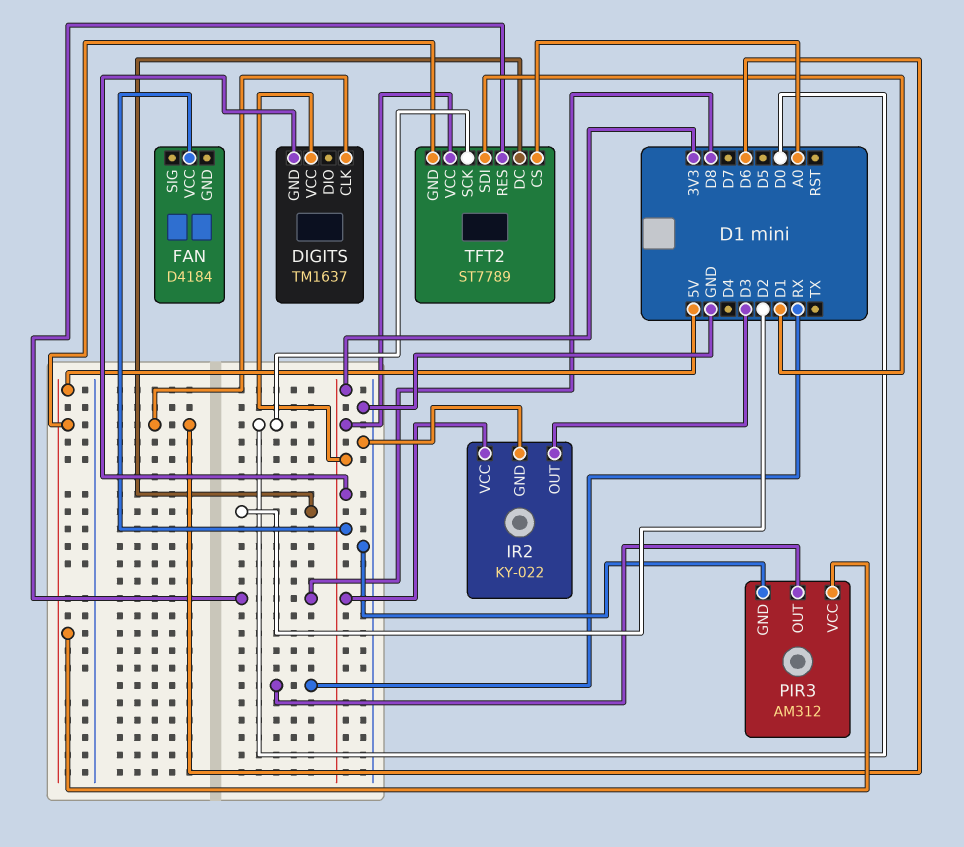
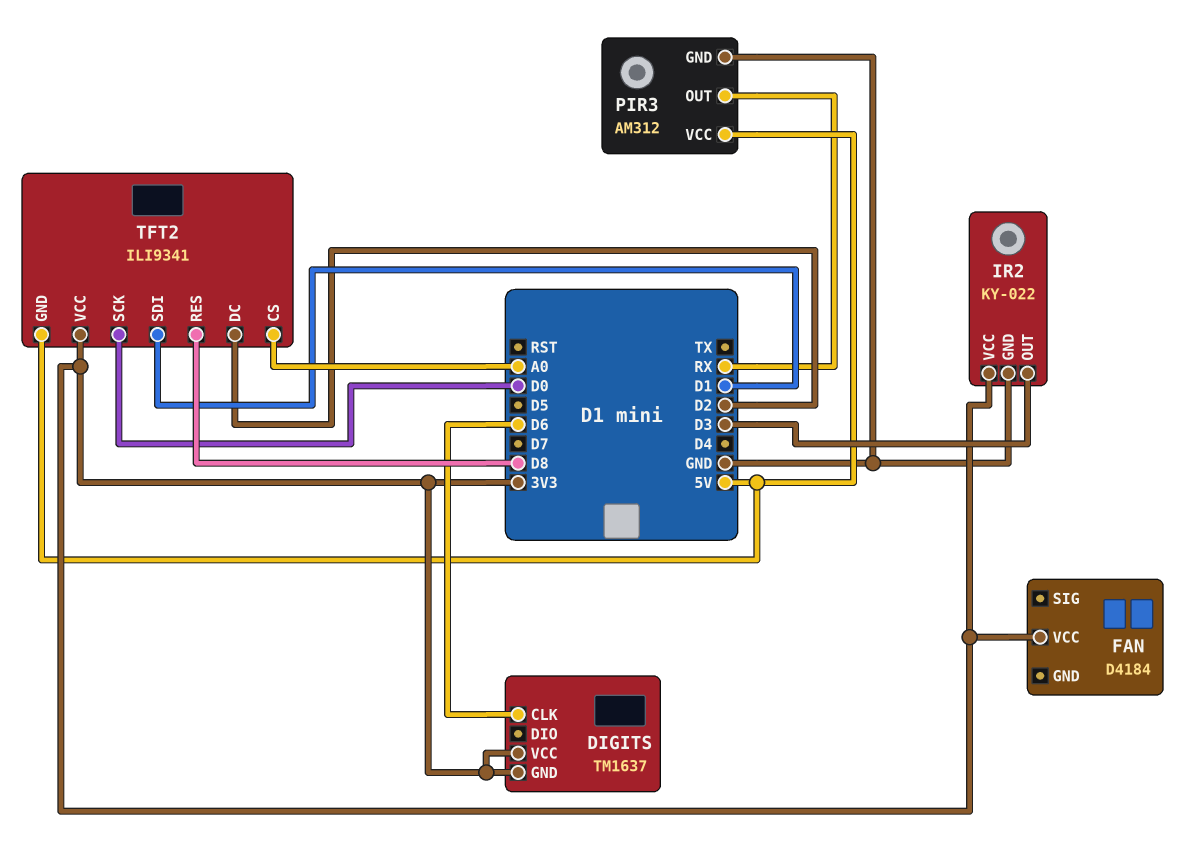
TFT2: ST7789 -> ILI9341

